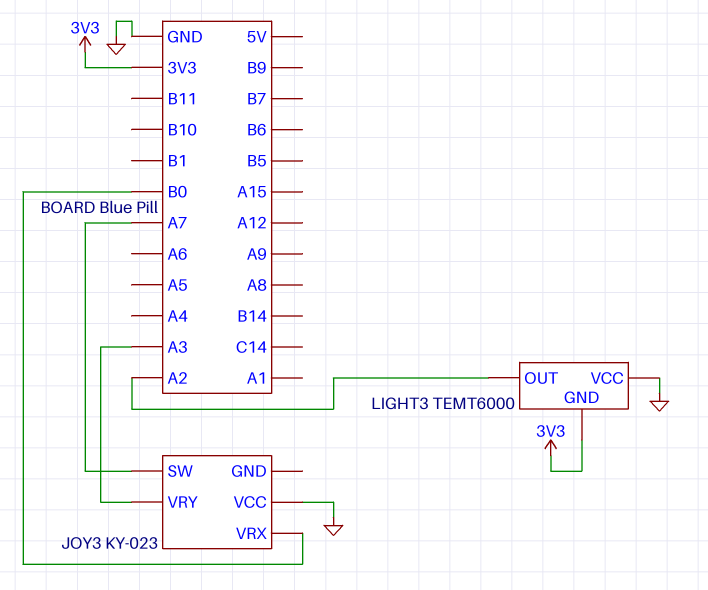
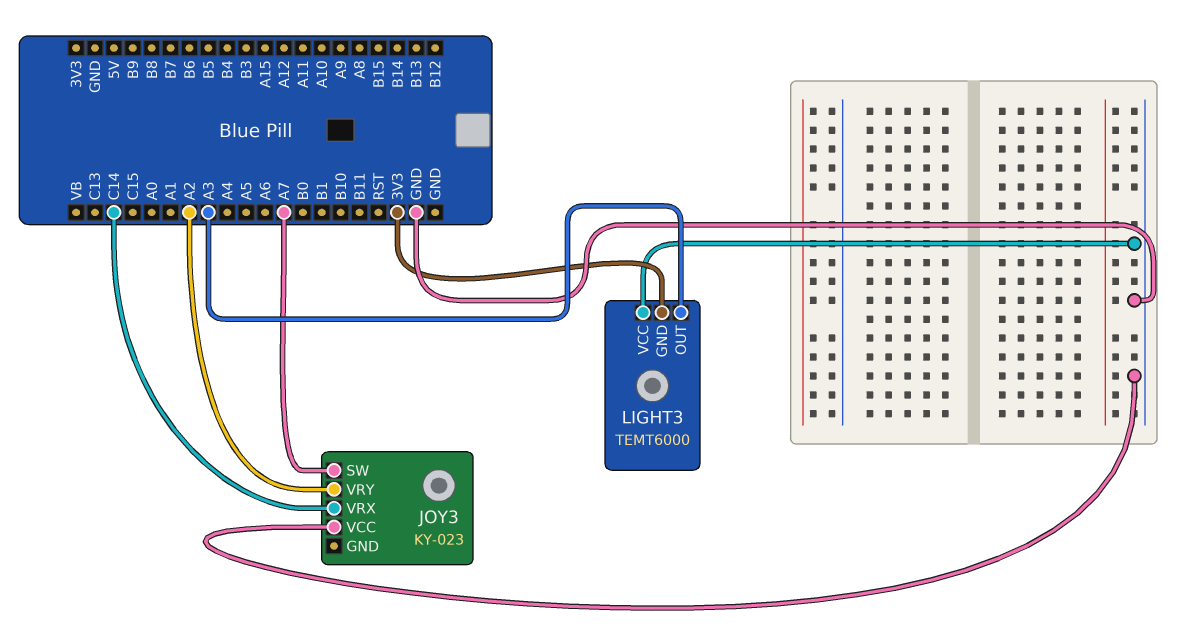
JOY3 pin VRX: B0 -> C14
JOY3 pin VRY: A3 -> A2
LIGHT3 pin OUT: A2 -> A3

